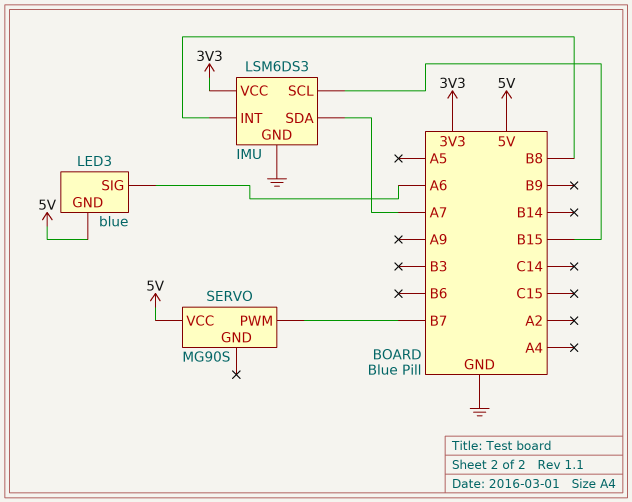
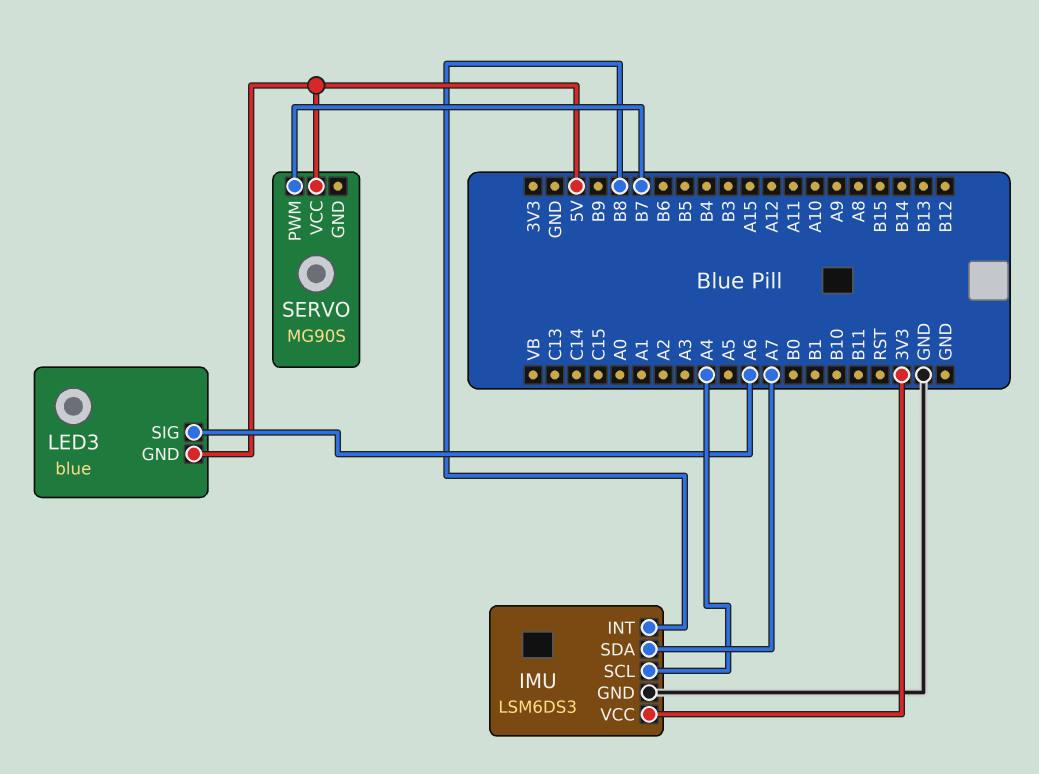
IMU pin SCL: B15 -> A4

